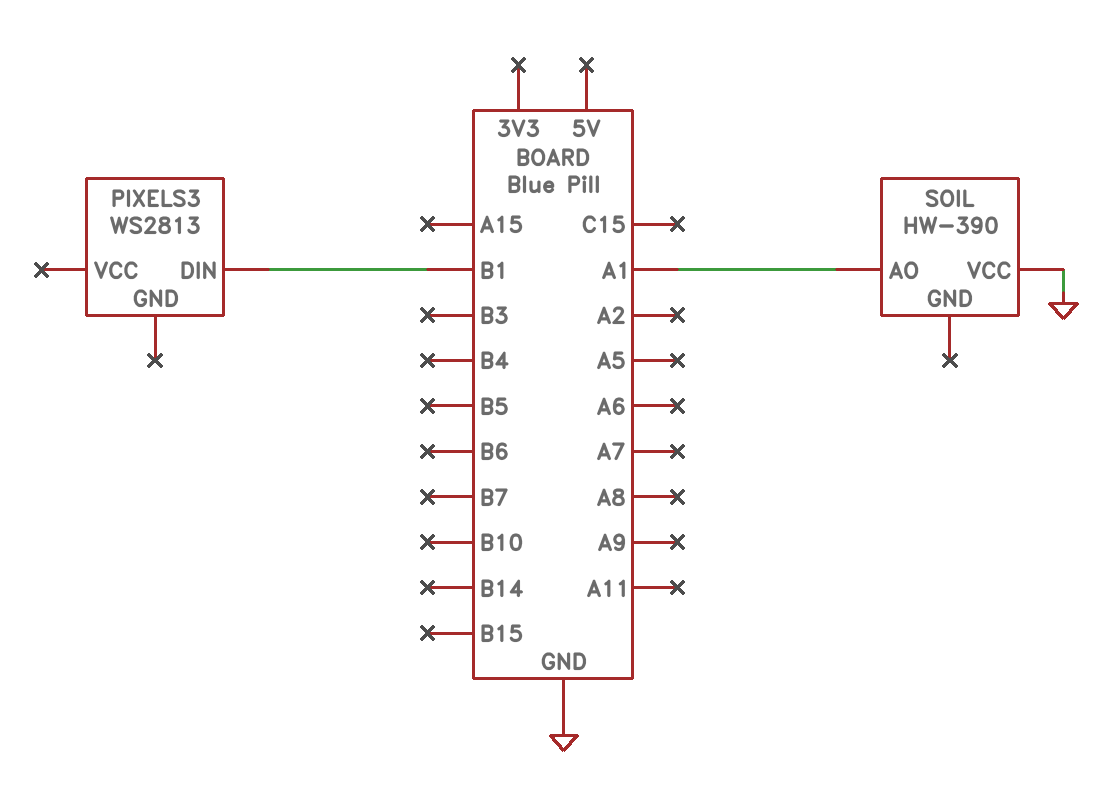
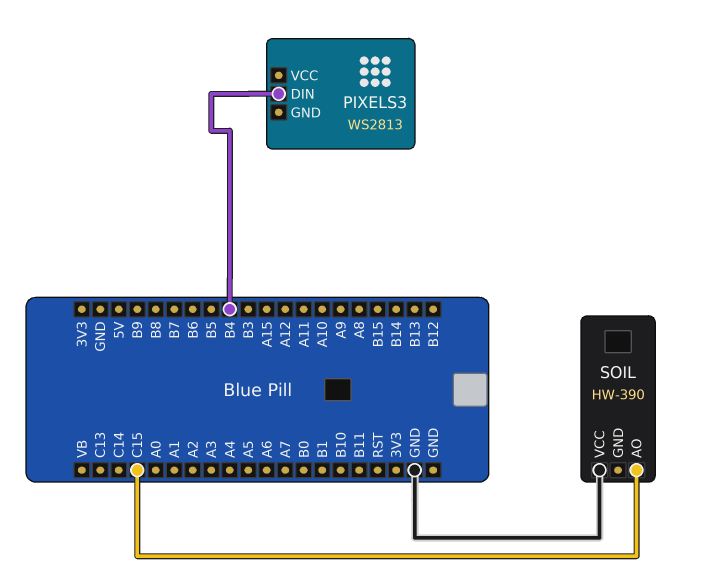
PIXELS3 pin DIN: B1 -> B4
SOIL pin AO: A1 -> C15

